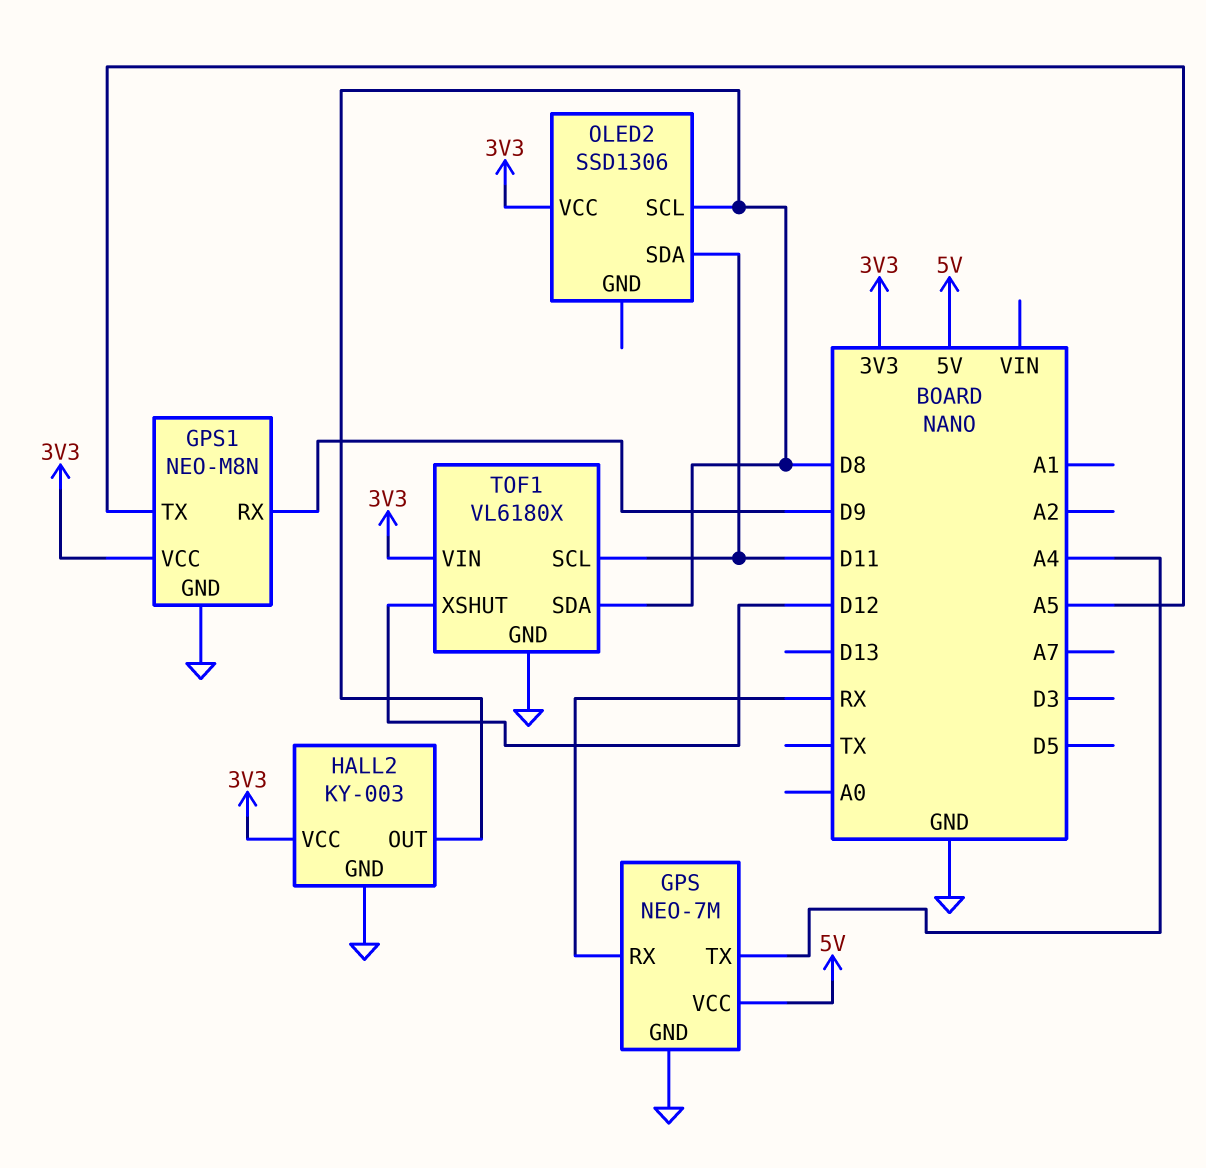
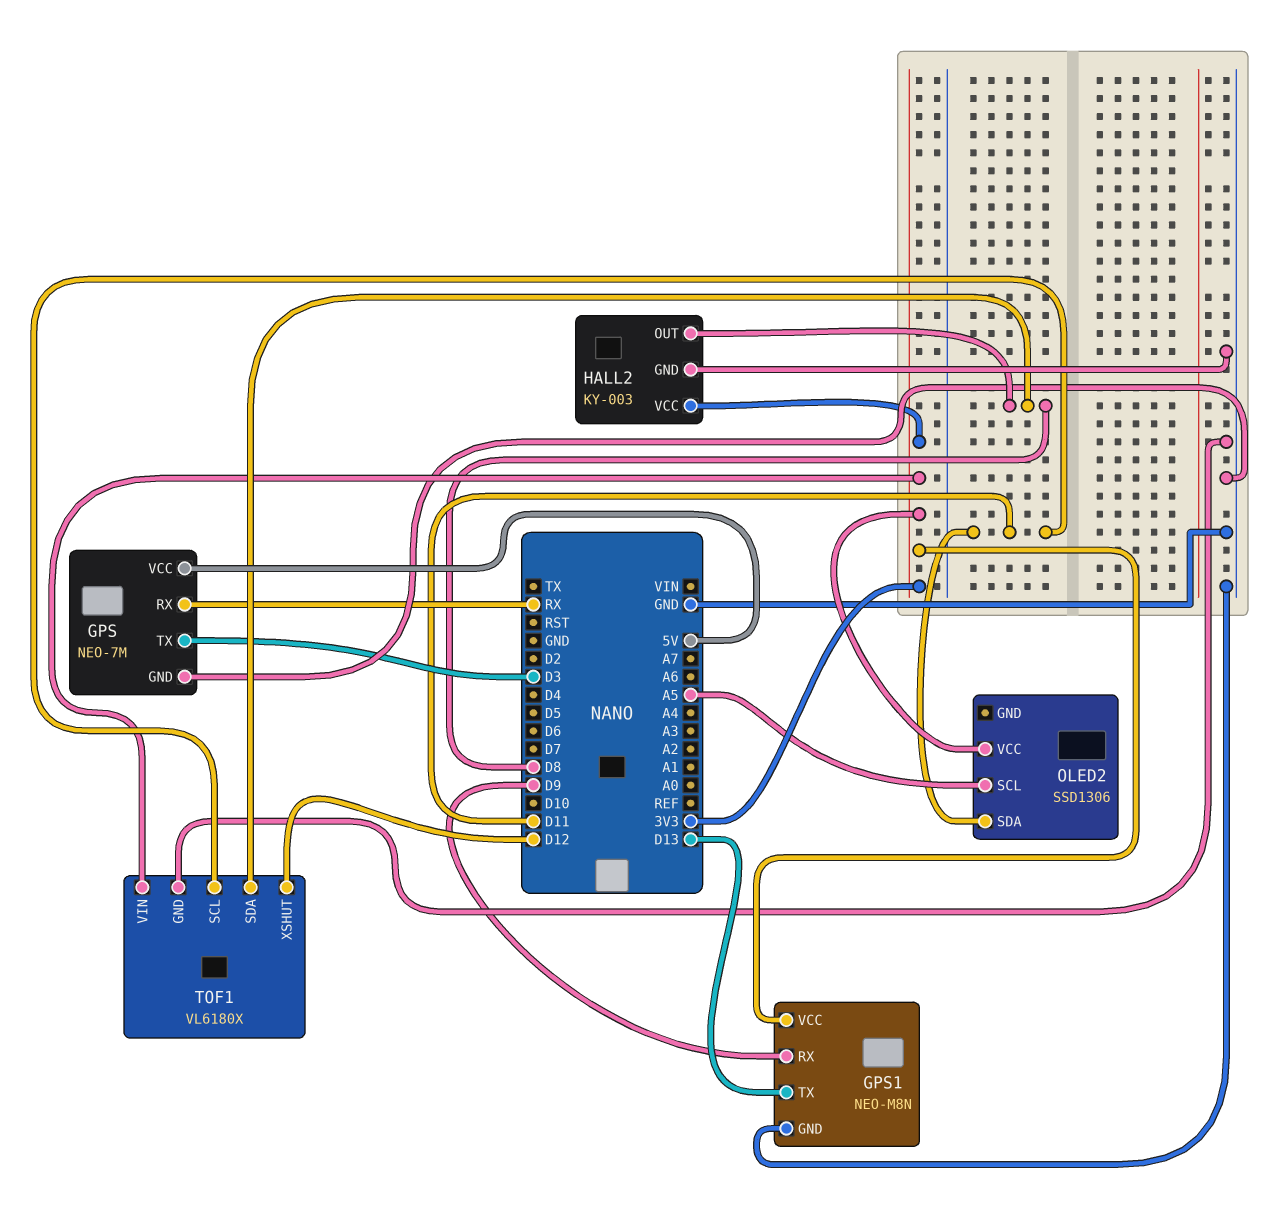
GPS pin TX: A4 -> D3
GPS1 pin TX: A5 -> D13
OLED2 pin SCL: D8 -> A5

